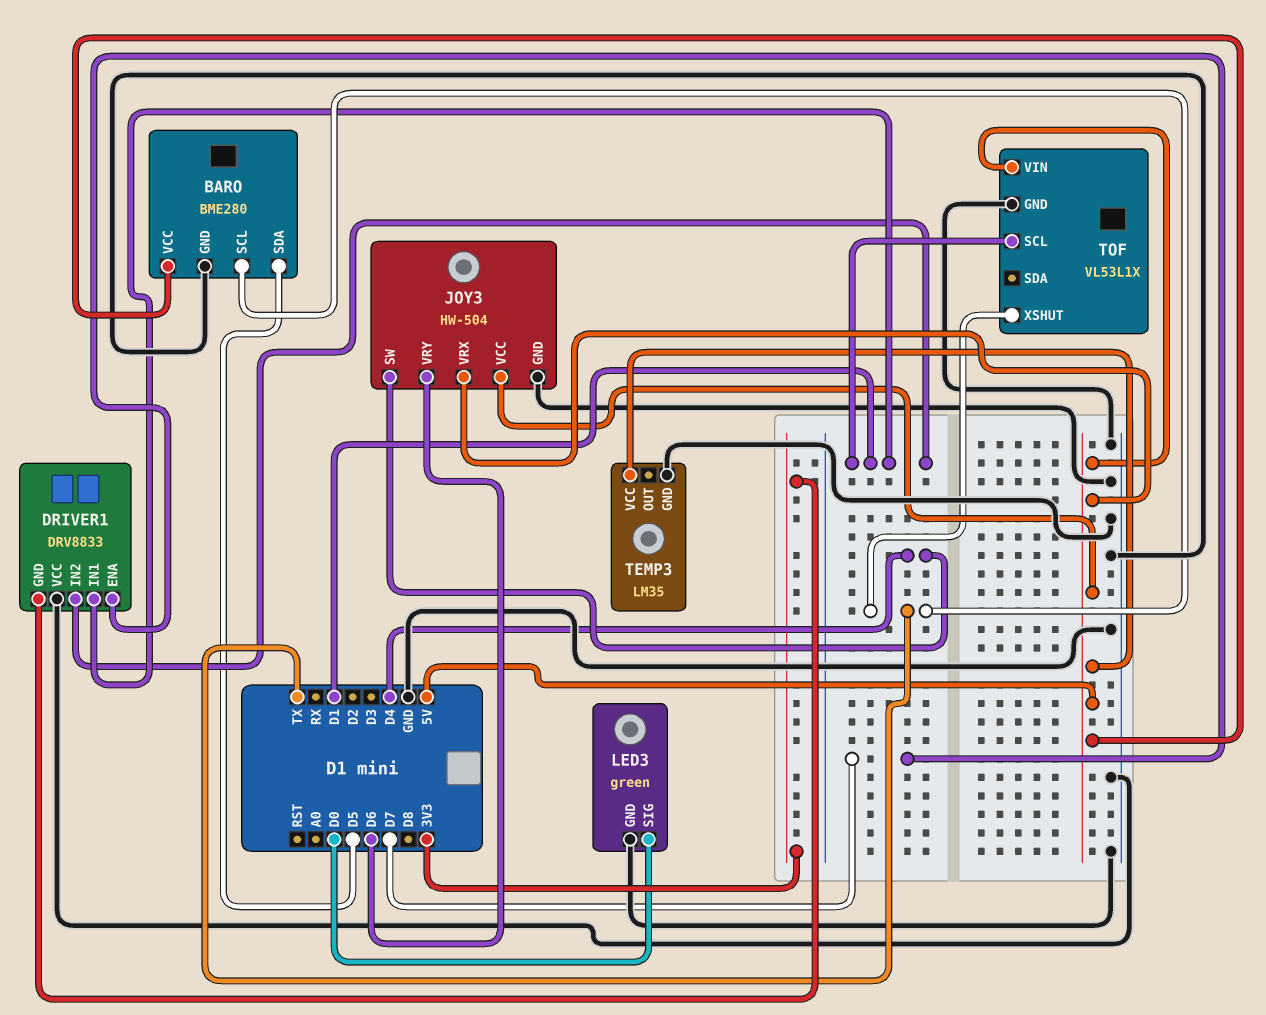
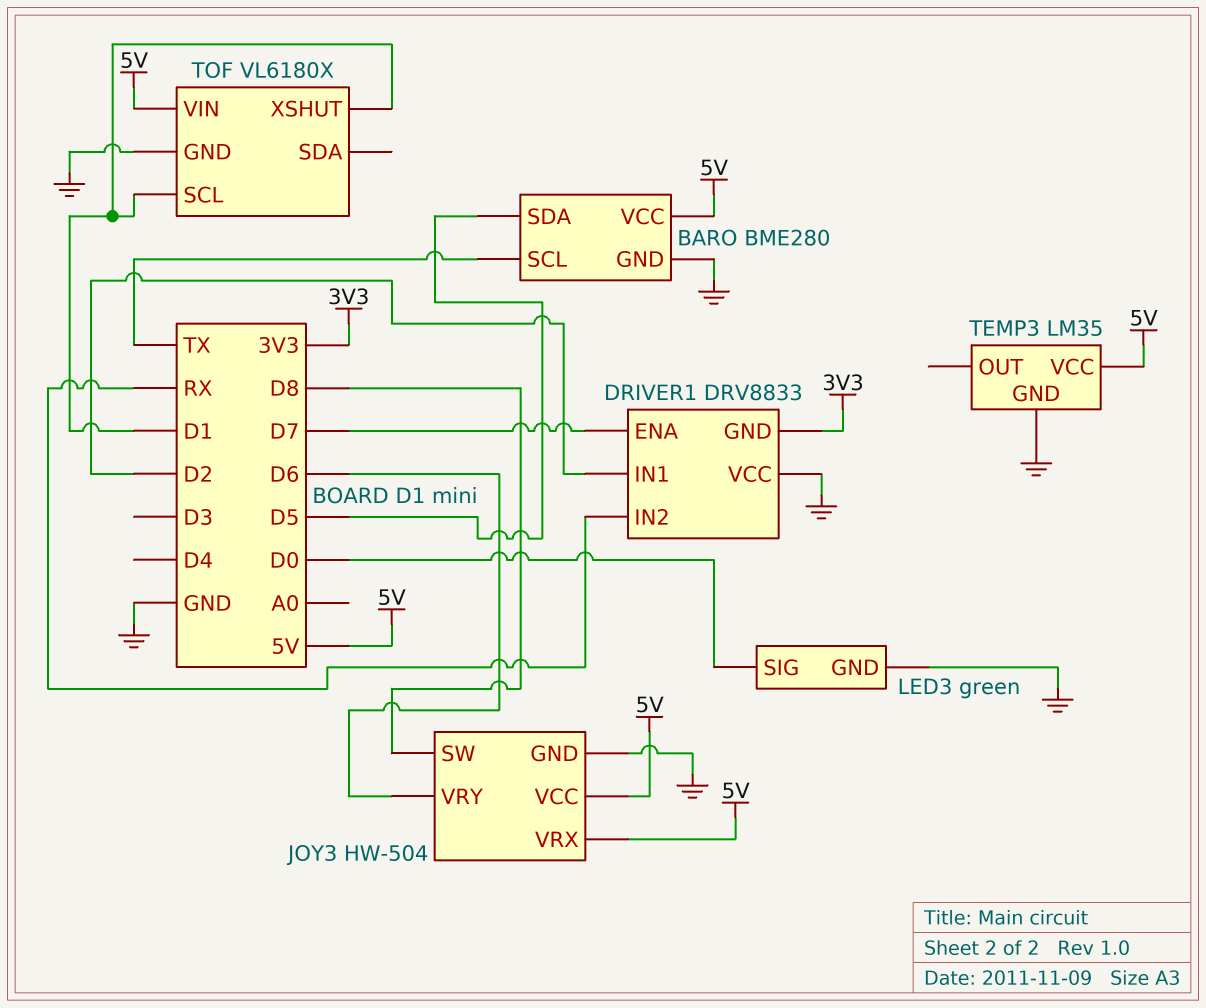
DRIVER1 pin IN1: D1 -> D2
DRIVER1 pin IN2: D1 -> RX
JOY3 pin SW: D4 -> D8
TOF: VL53L1X -> VL6180X
TOF pin XSHUT: TX -> D1

